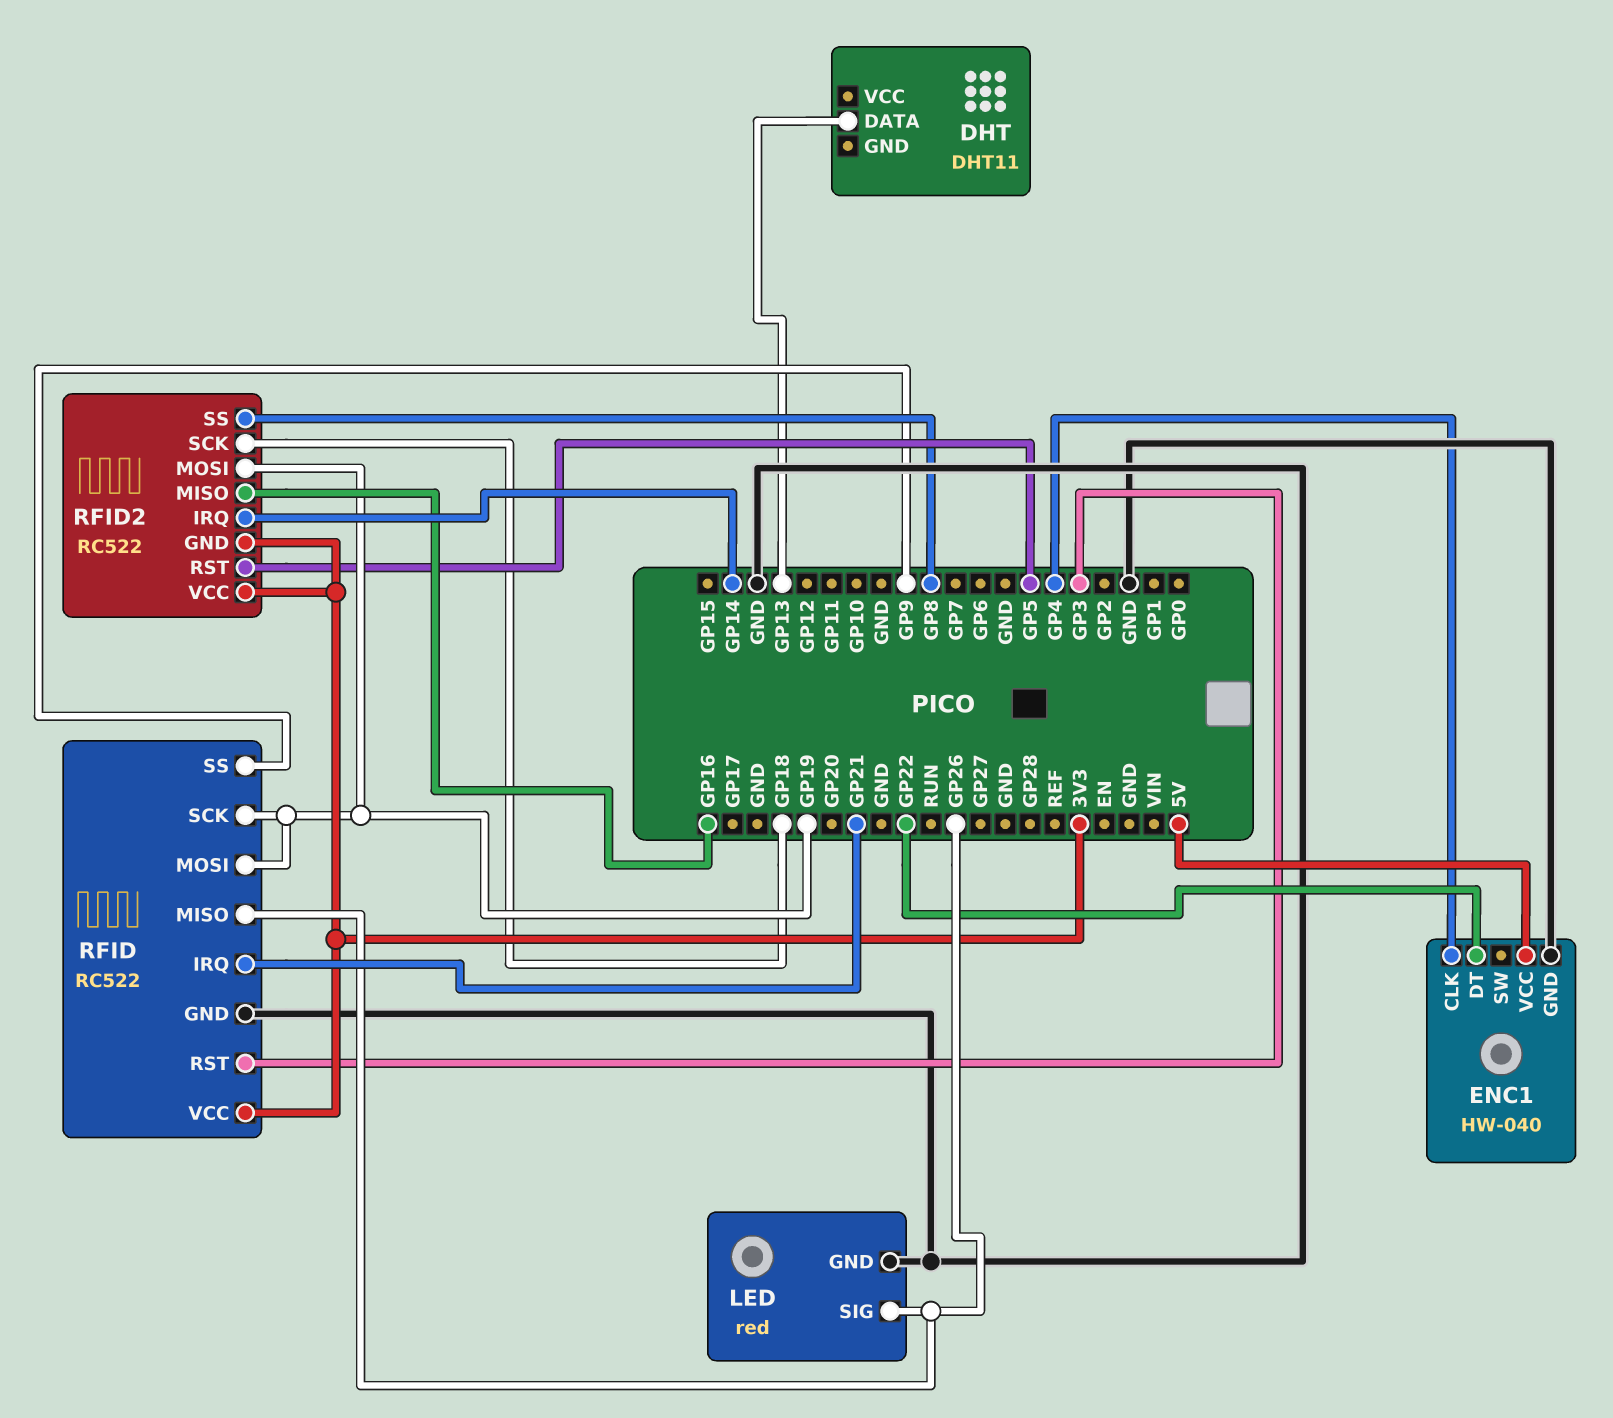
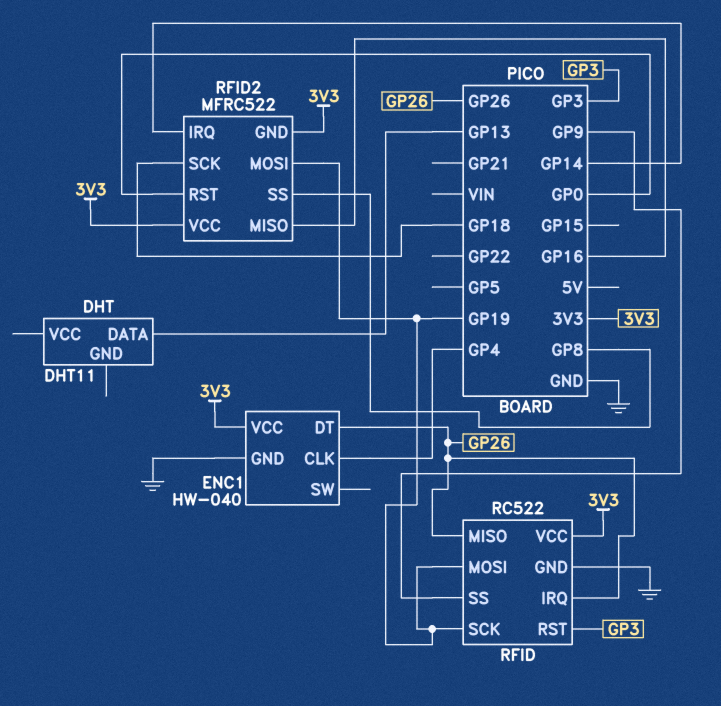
ENC1 pin DT: GP22 -> GP26
ENC1 pin VCC: 5V -> 3V3
LED: red -> none
LED pin GND: GND -> none
LED pin SIG: GP26 -> none
RFID pin IRQ: GP21 -> GP26
RFID2: RC522 -> MFRC522
RFID2 pin RST: GP5 -> GP0

